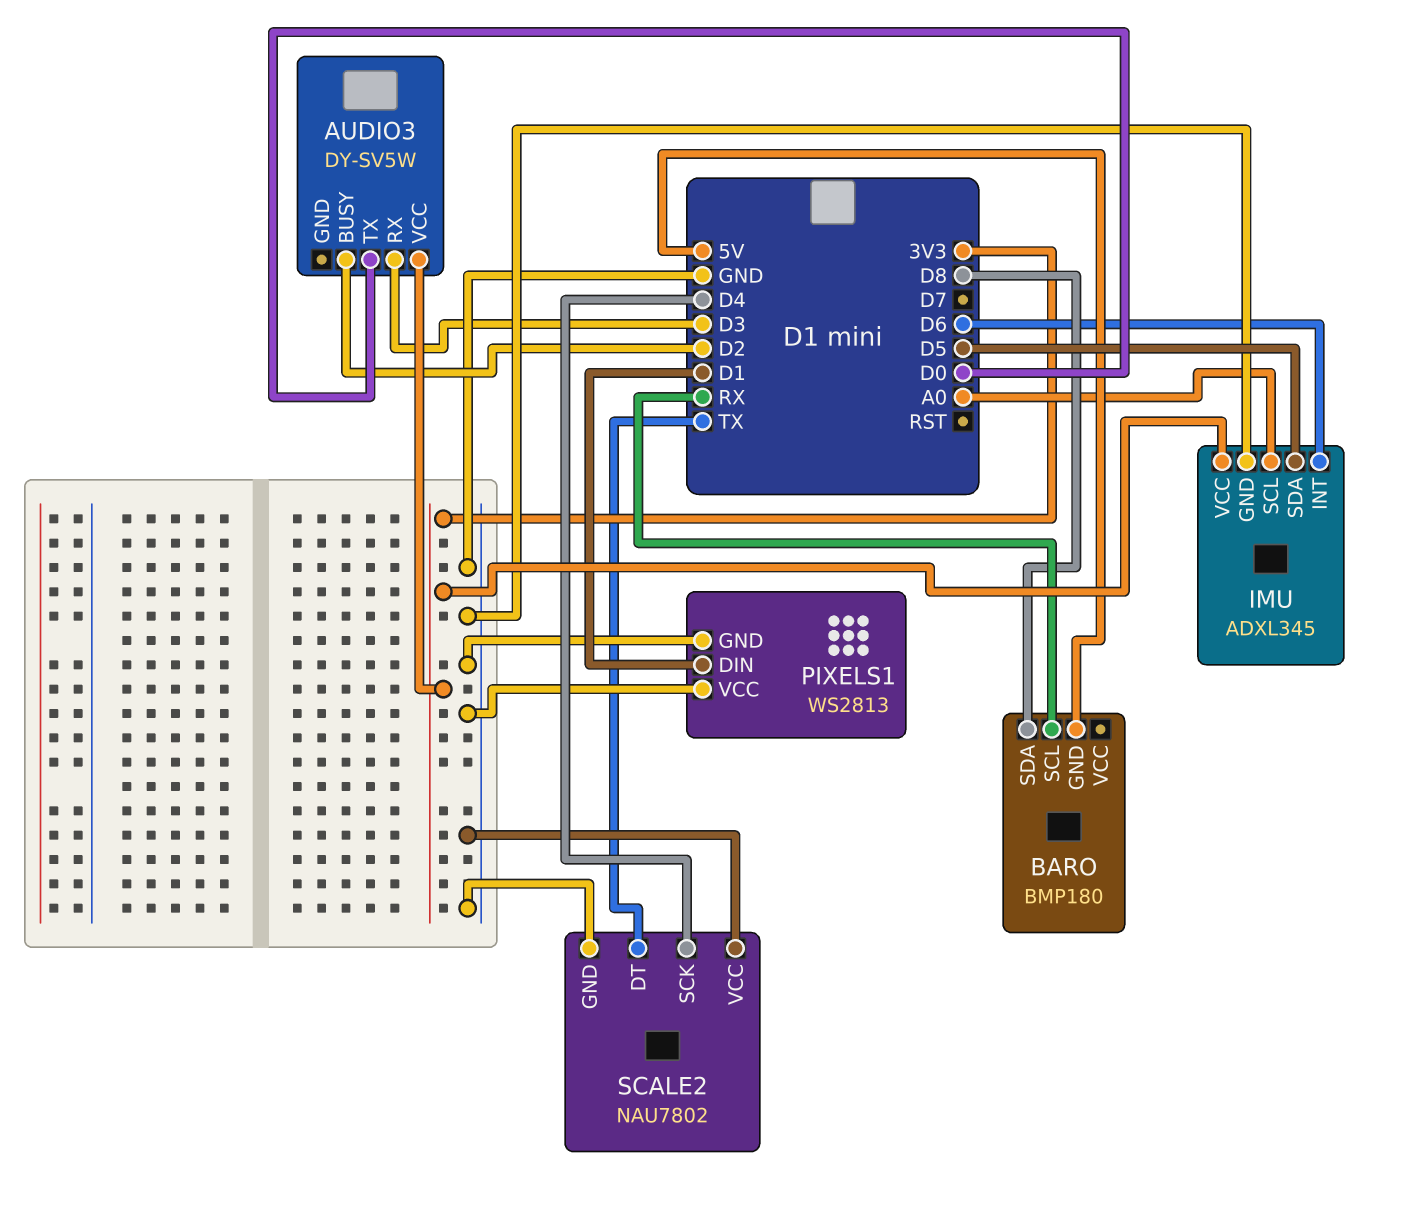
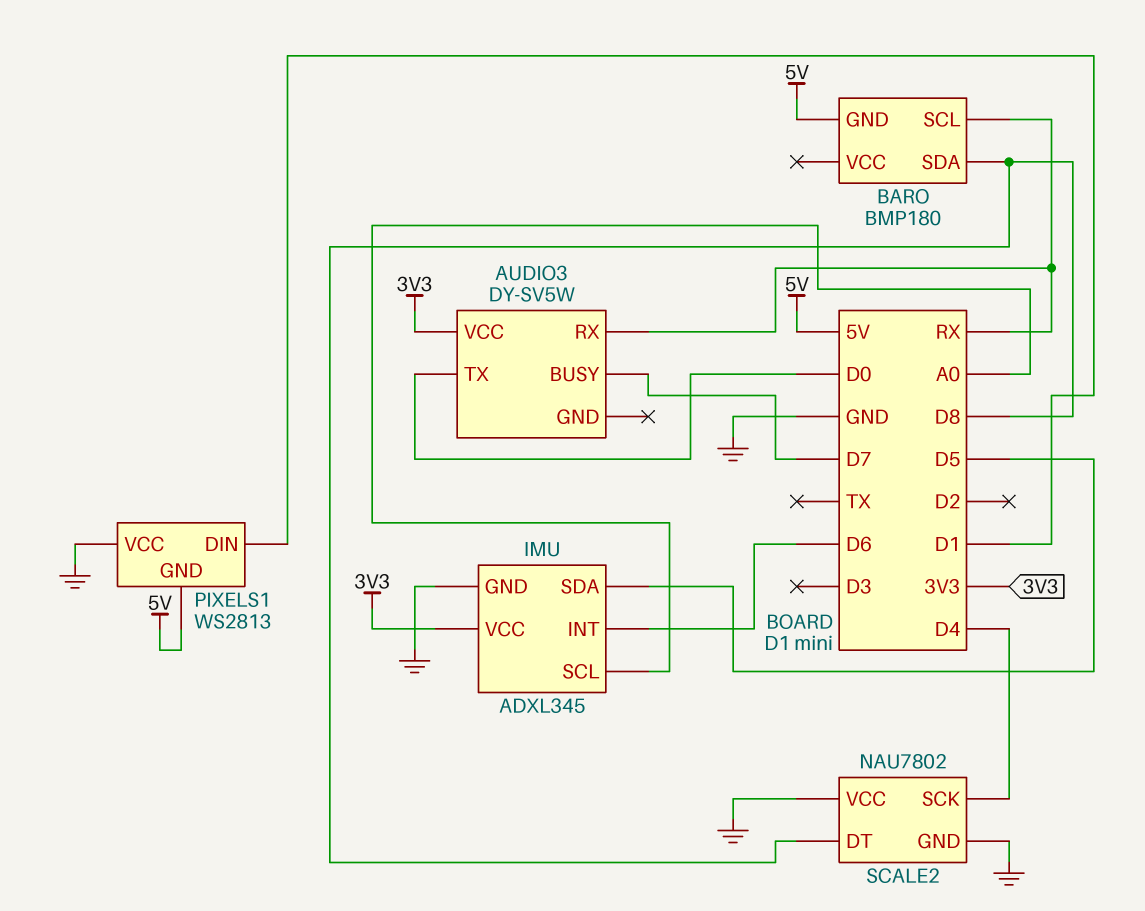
AUDIO3 pin BUSY: D2 -> D7
AUDIO3 pin RX: D3 -> RX
PIXELS1 pin GND: GND -> 5V
SCALE2 pin DT: TX -> D8

